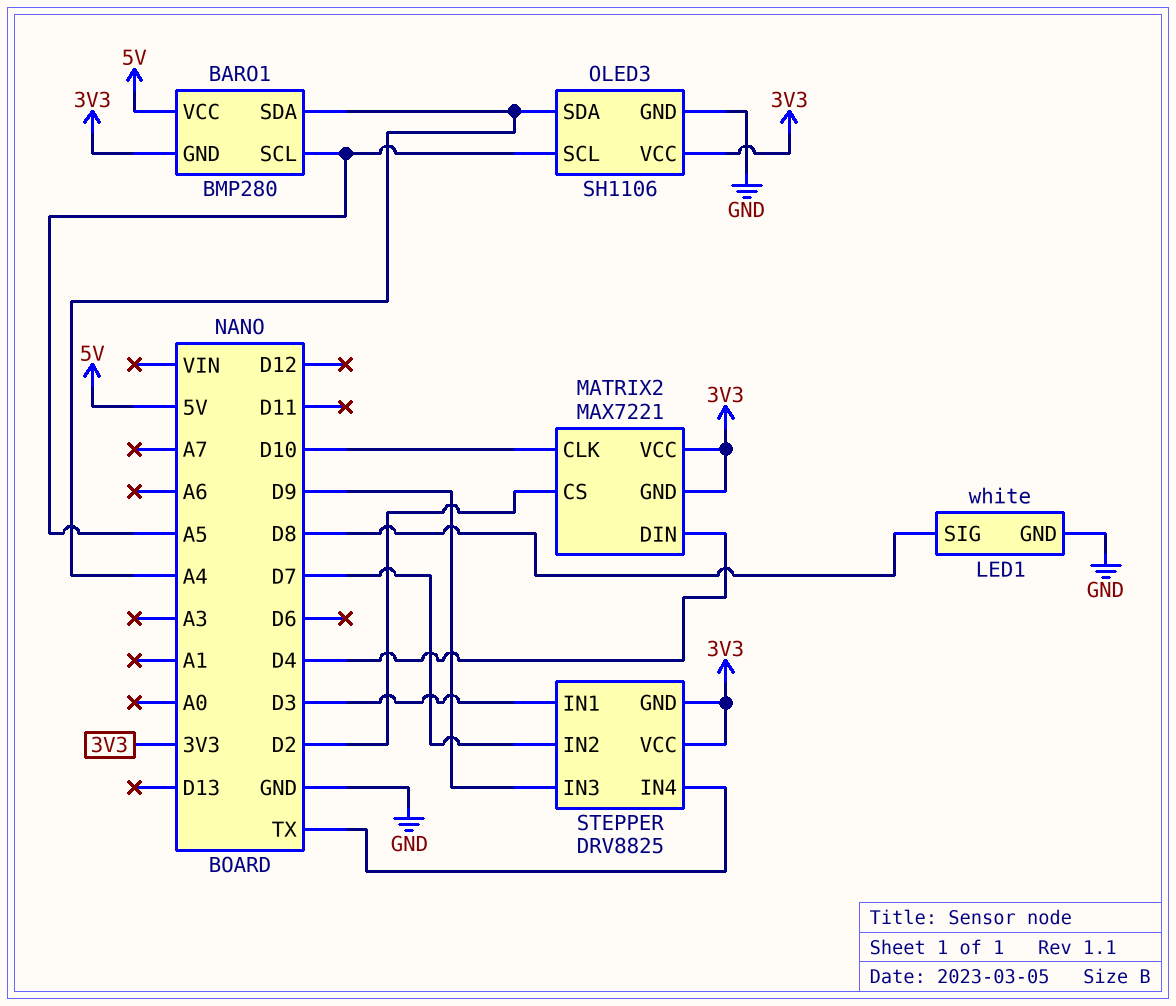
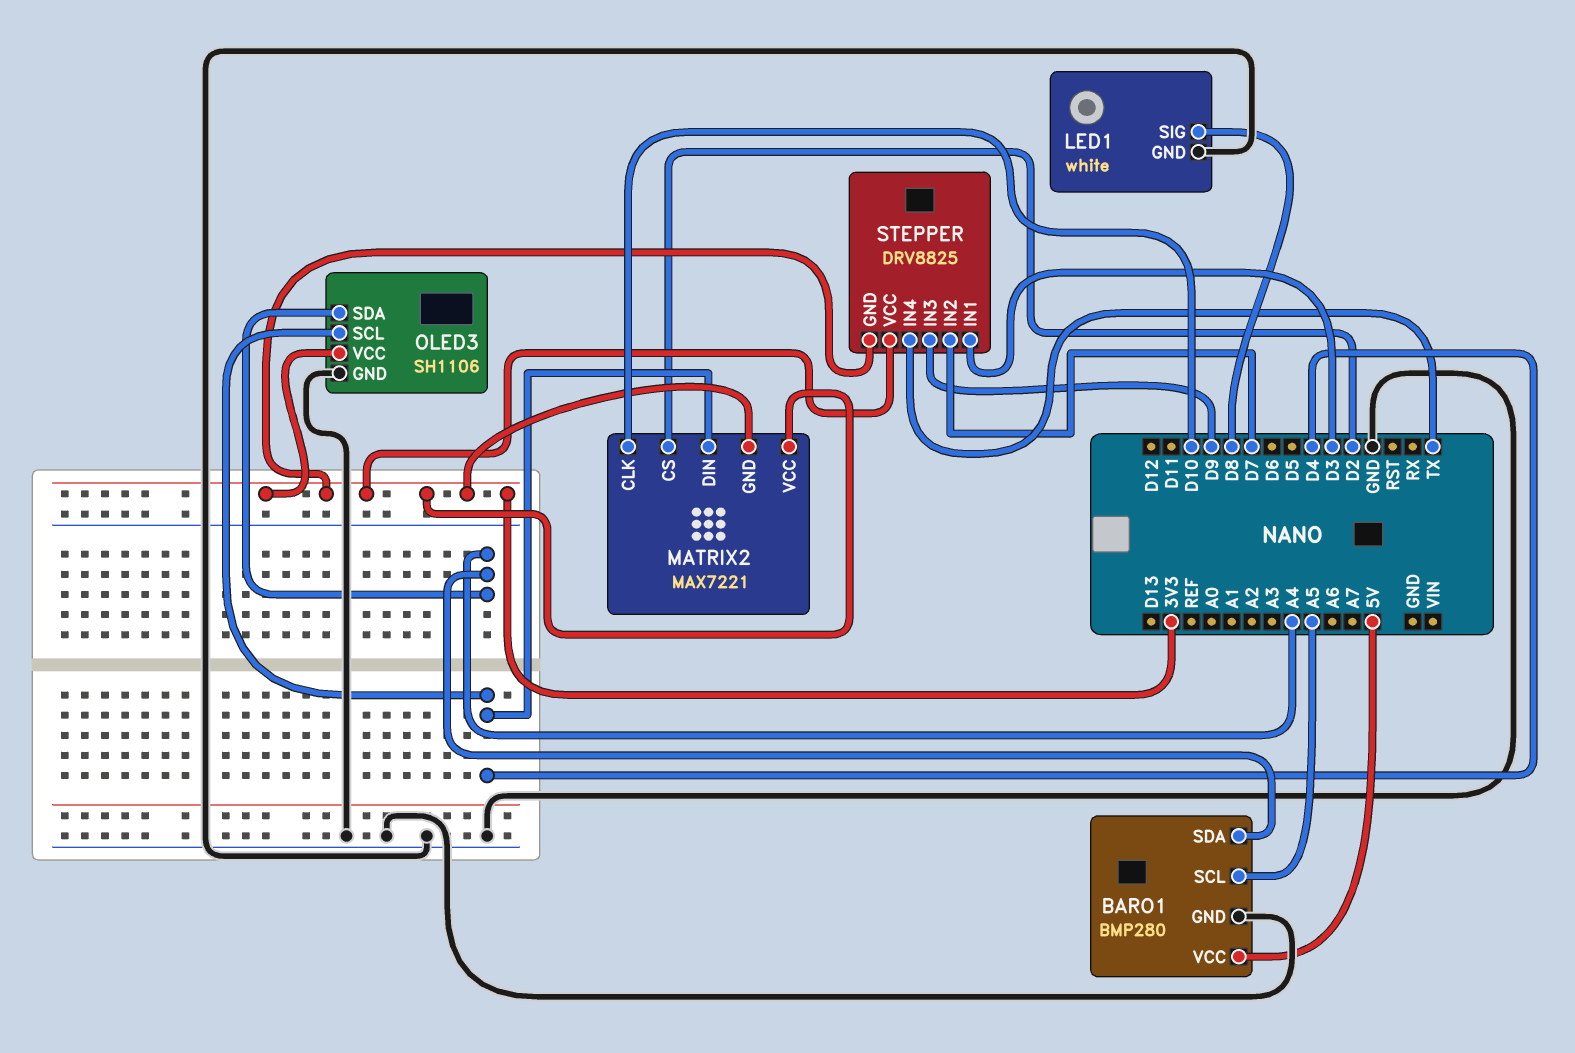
BARO1 pin GND: 3V3 -> GND
OLED3 pin SCL: A5 -> D4

